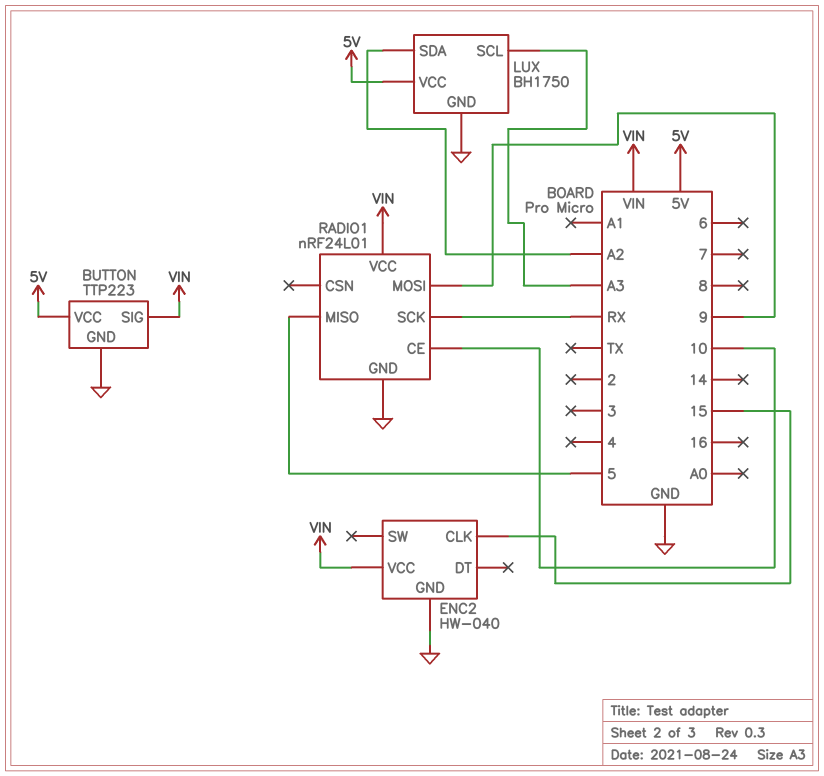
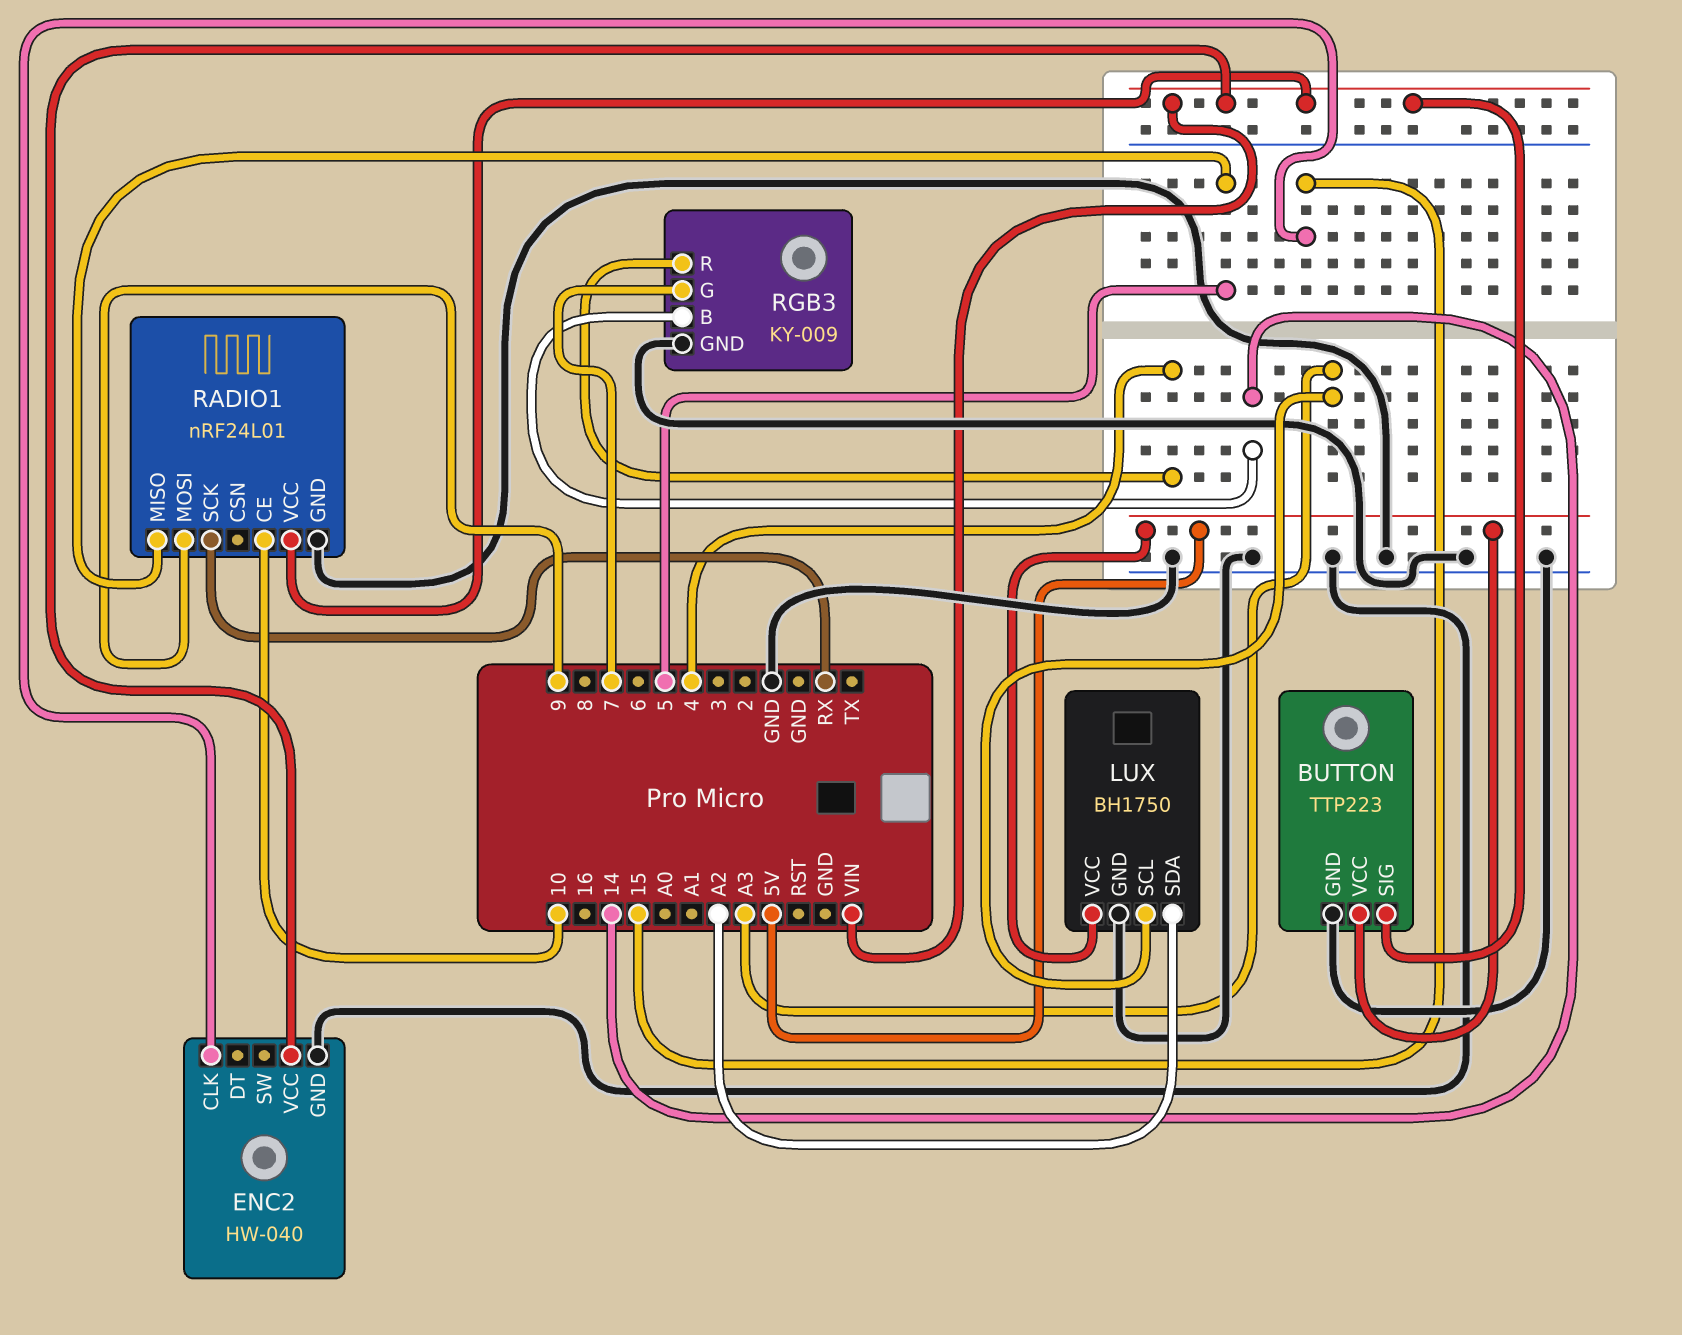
RGB3: none -> KY-009
RGB3 pin B: none -> 14
RGB3 pin G: none -> 7
RGB3 pin GND: none -> GND
RGB3 pin R: none -> 4

